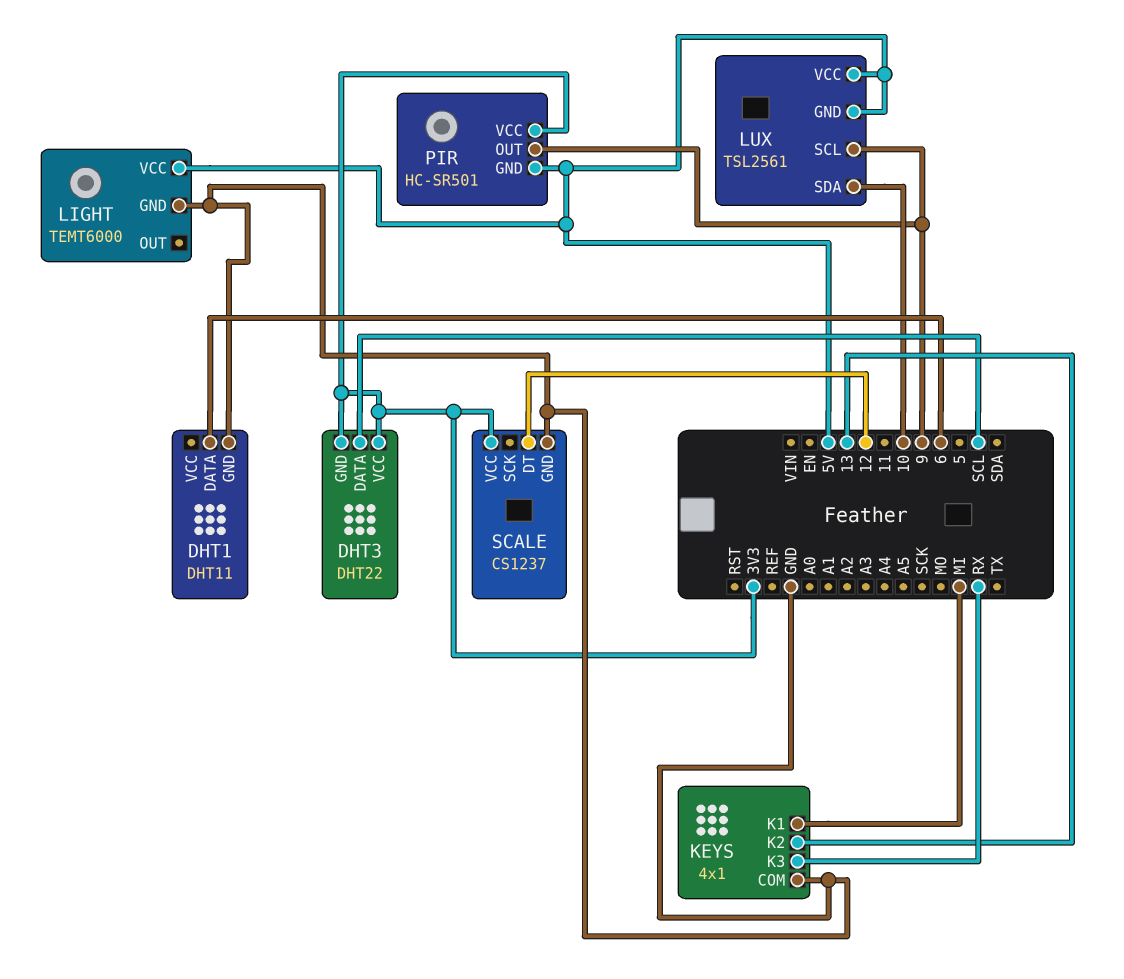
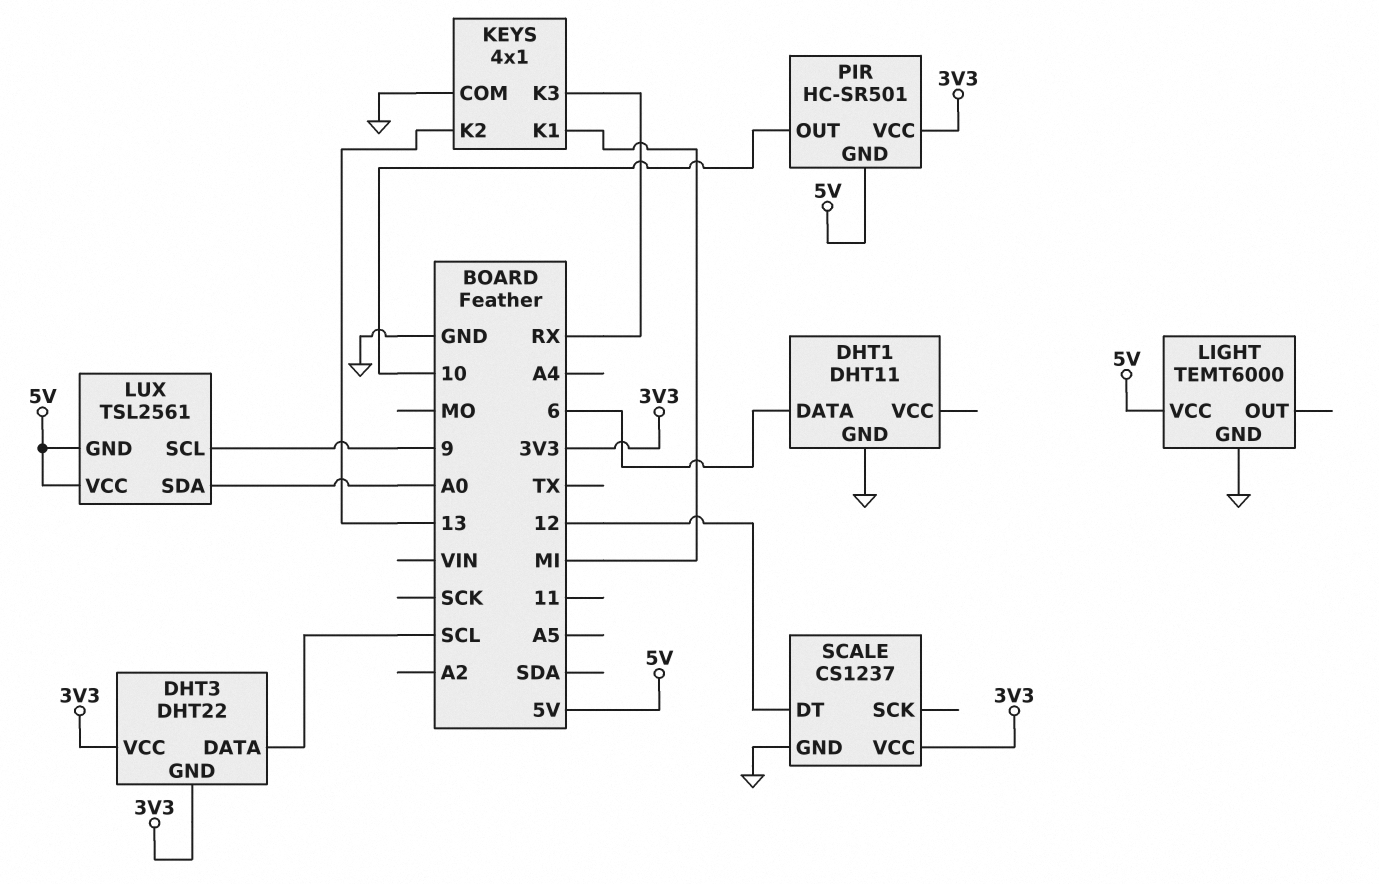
LUX pin SDA: 10 -> A0
PIR pin OUT: 9 -> 10

